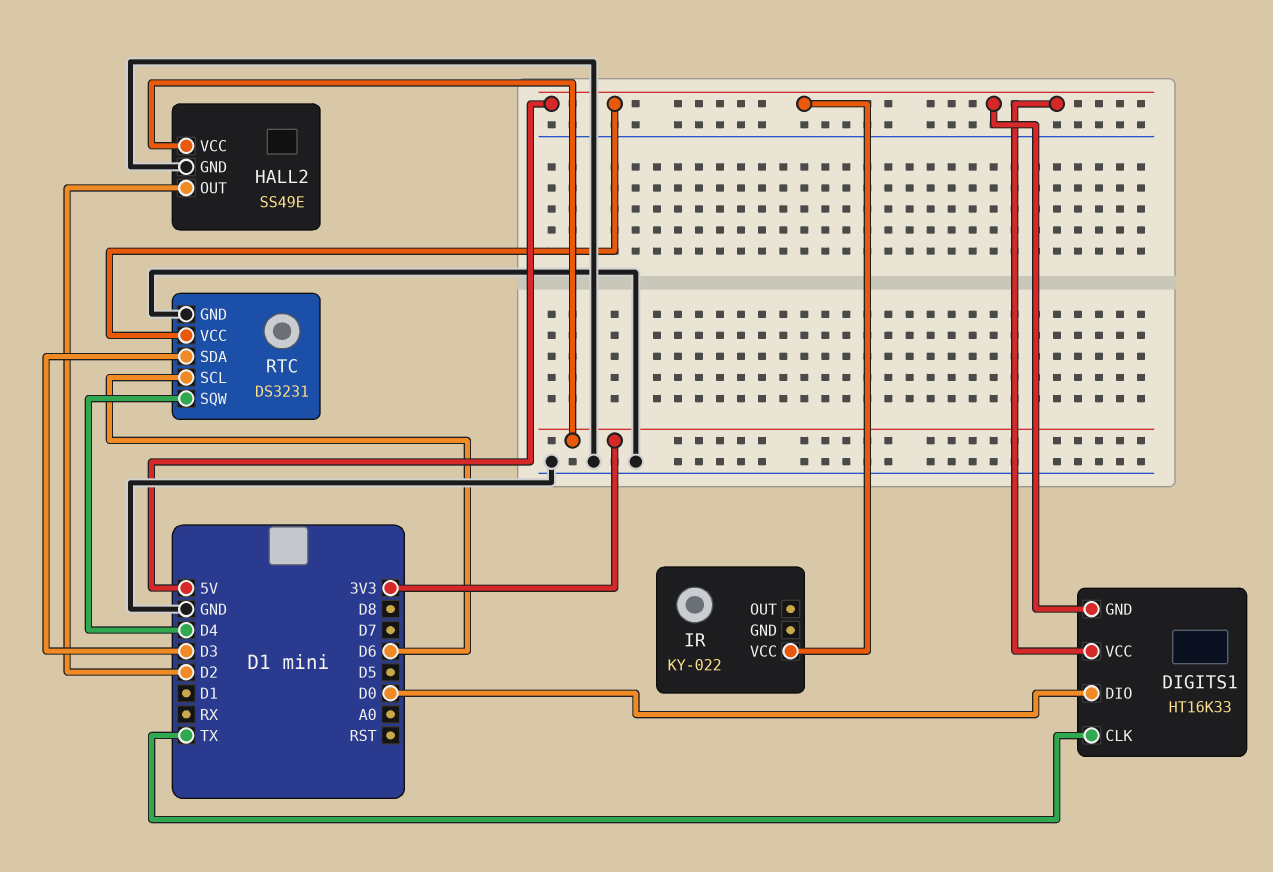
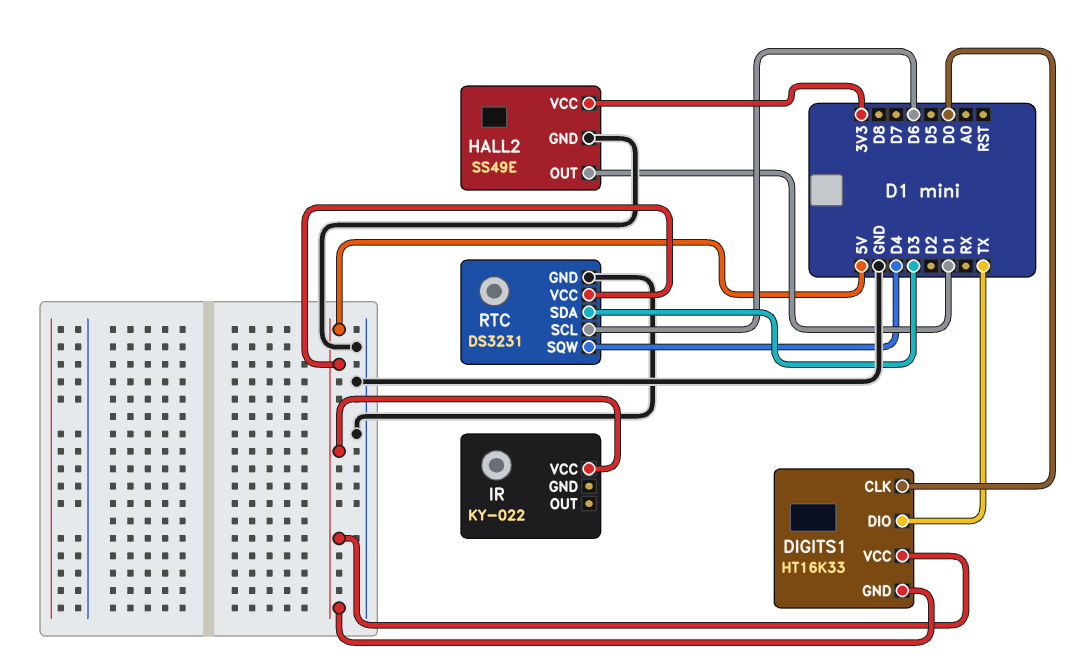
DIGITS1 pin CLK: TX -> D0
DIGITS1 pin DIO: D0 -> TX
HALL2 pin OUT: D2 -> D1

